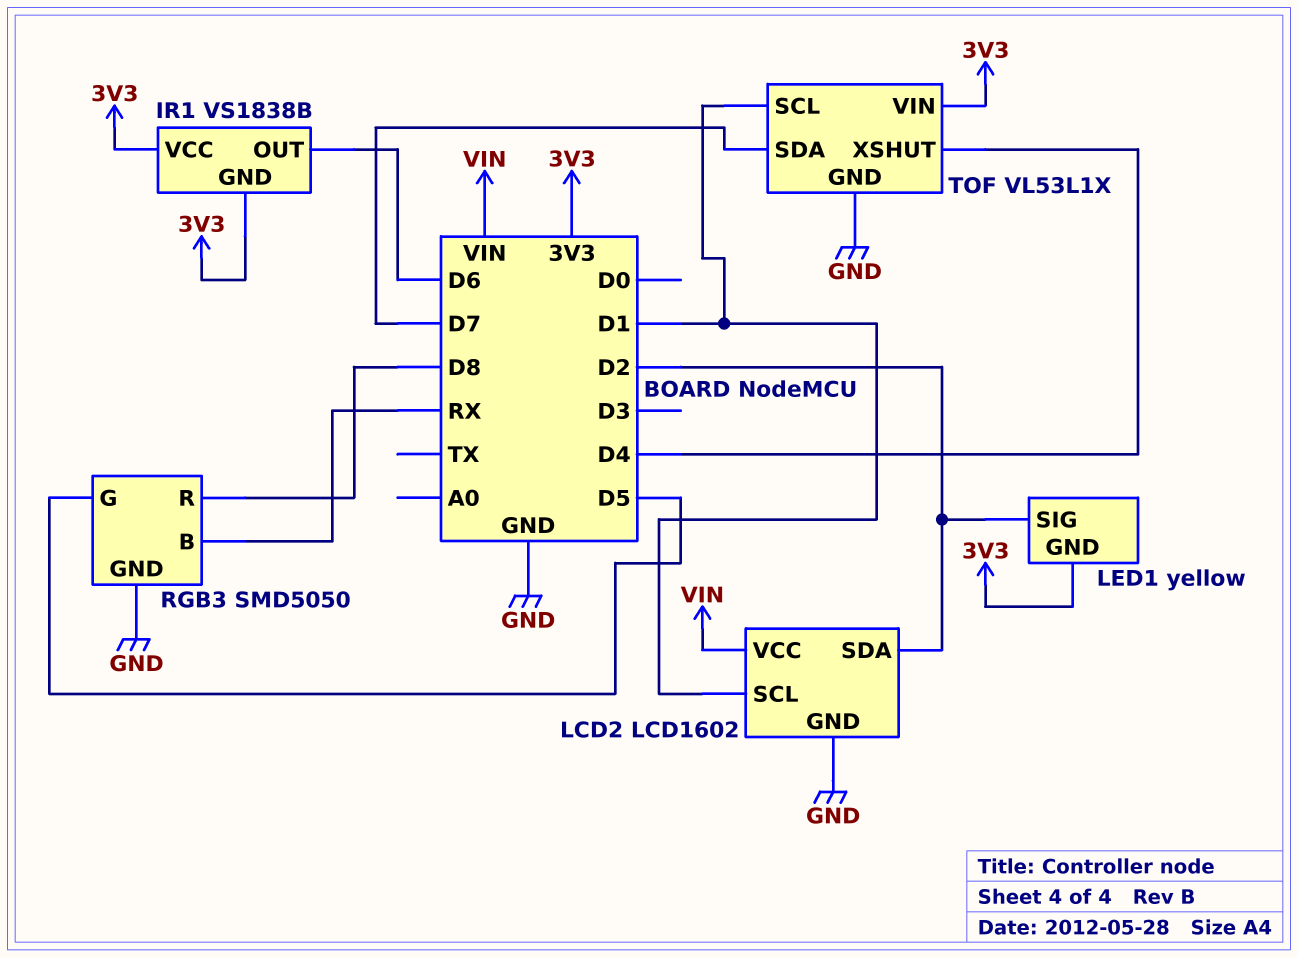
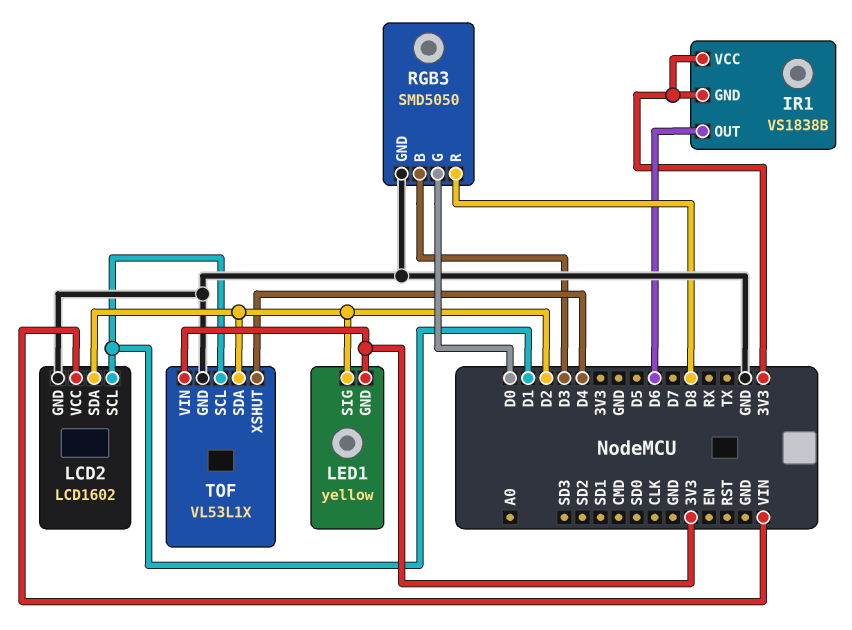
RGB3 pin B: RX -> D3
RGB3 pin G: D5 -> D0
TOF pin SDA: D7 -> D2

